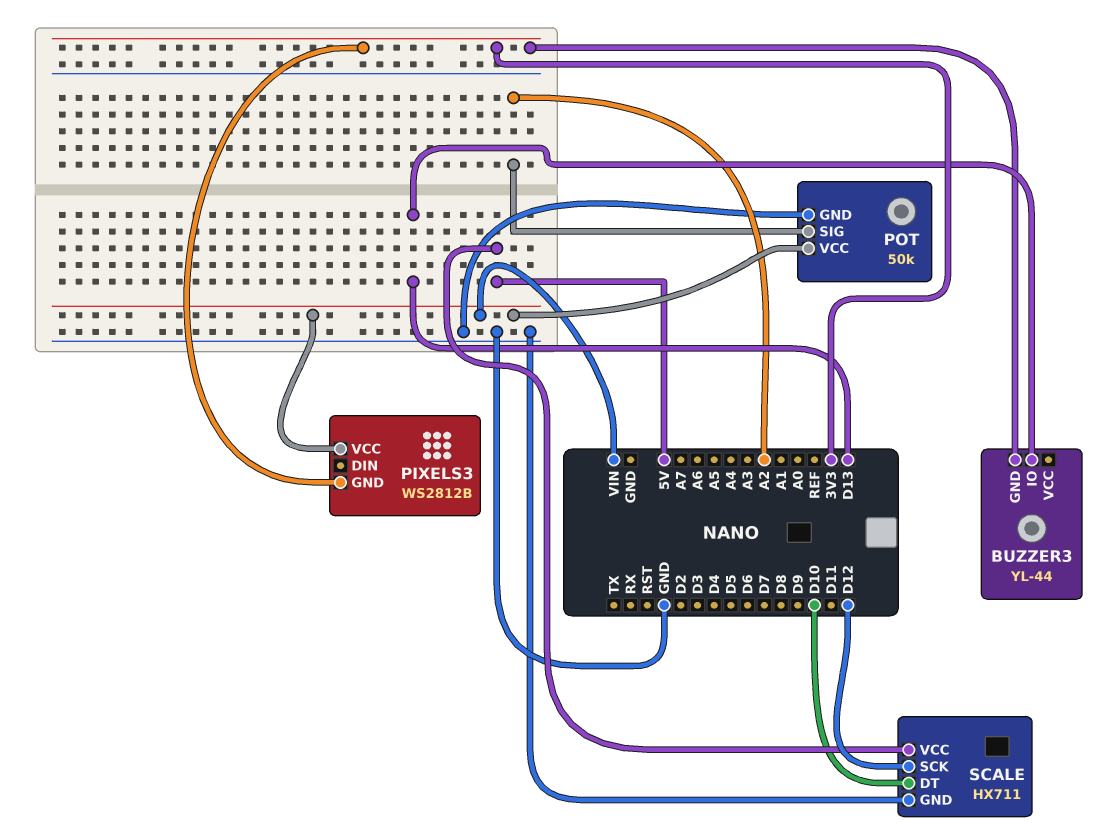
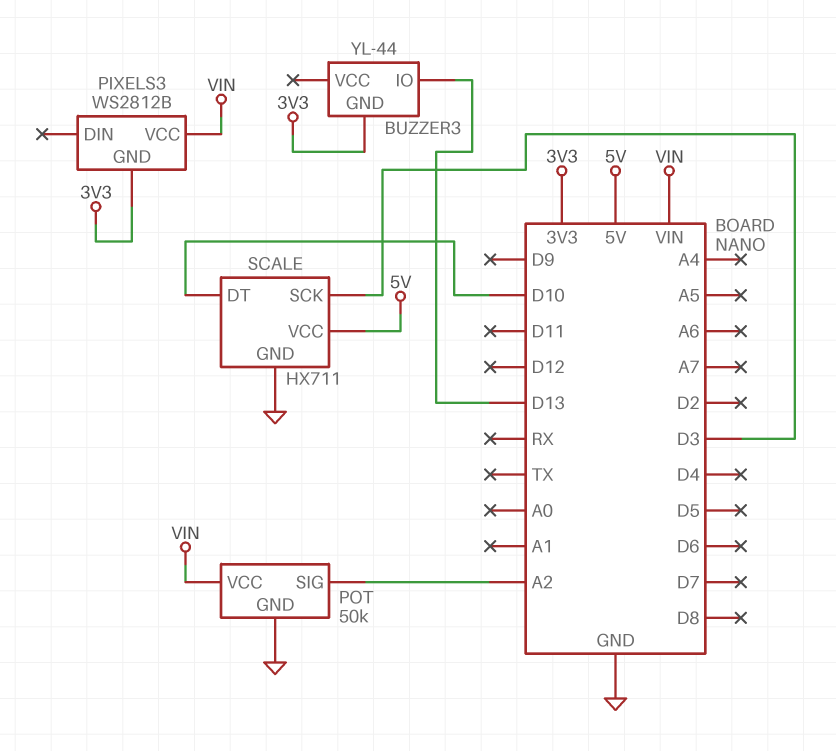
SCALE pin SCK: D12 -> D3

